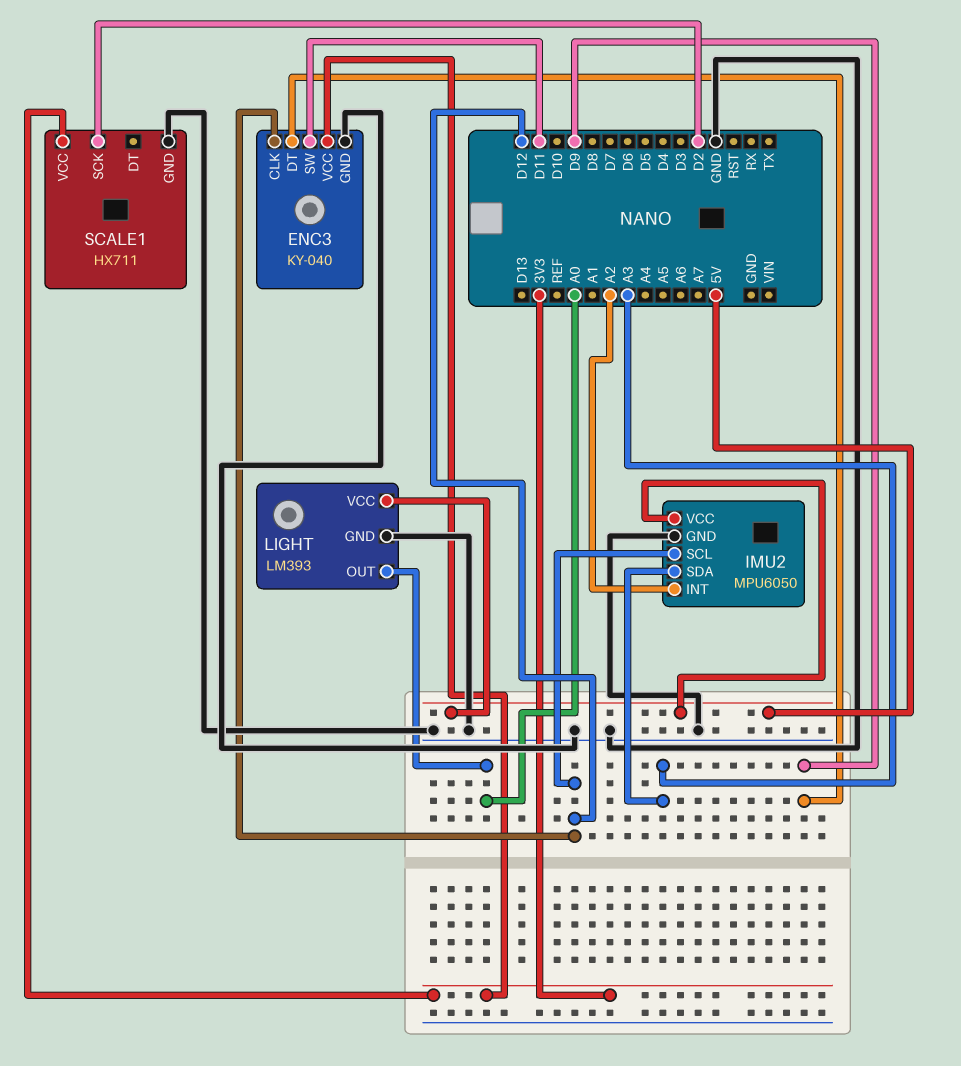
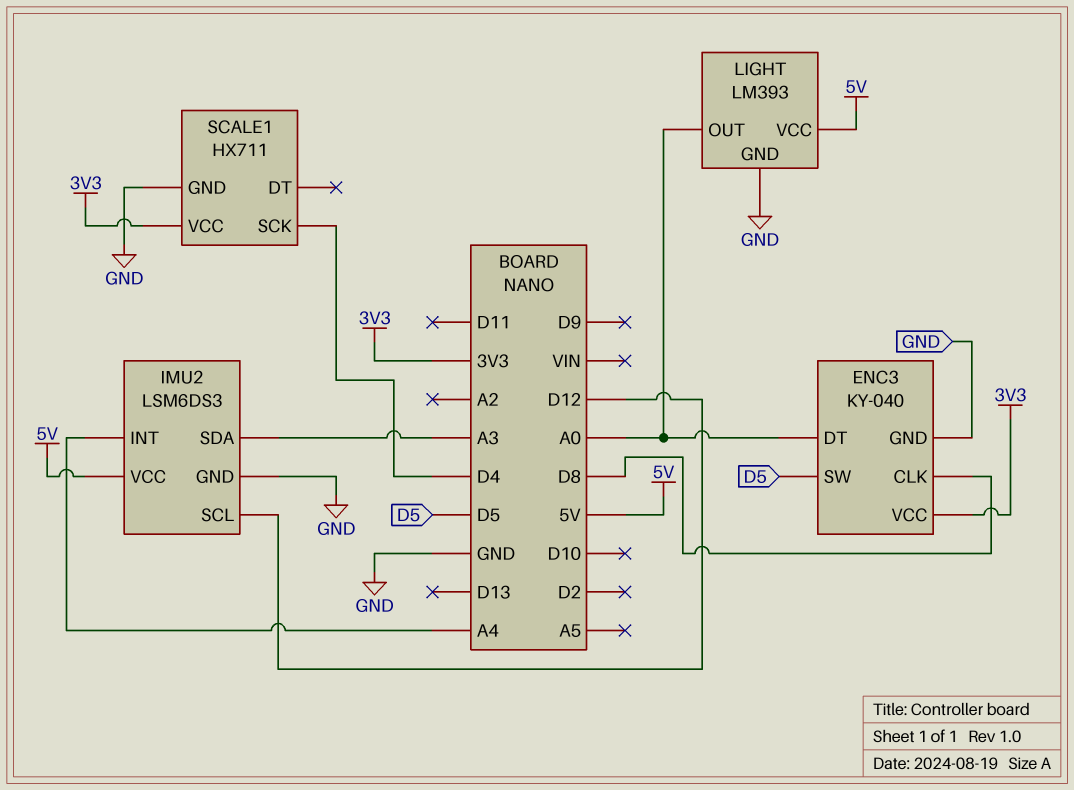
ENC3 pin CLK: D12 -> D8
ENC3 pin DT: D9 -> A0
ENC3 pin SW: D11 -> D5
IMU2: MPU6050 -> LSM6DS3
IMU2 pin INT: A2 -> A4
SCALE1 pin SCK: D2 -> D4

